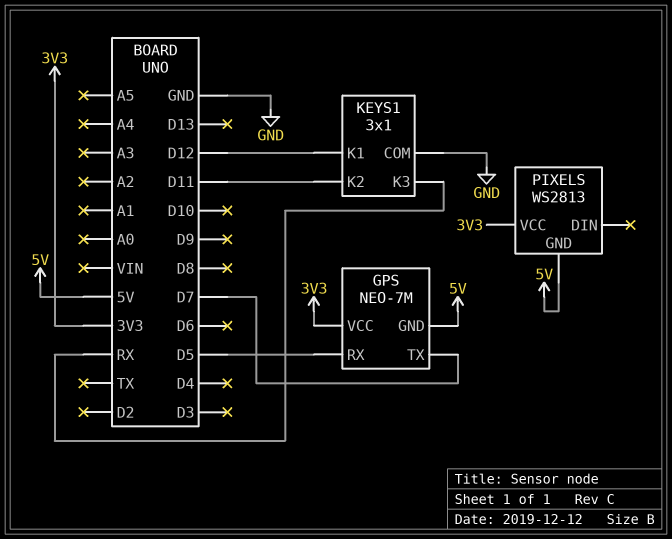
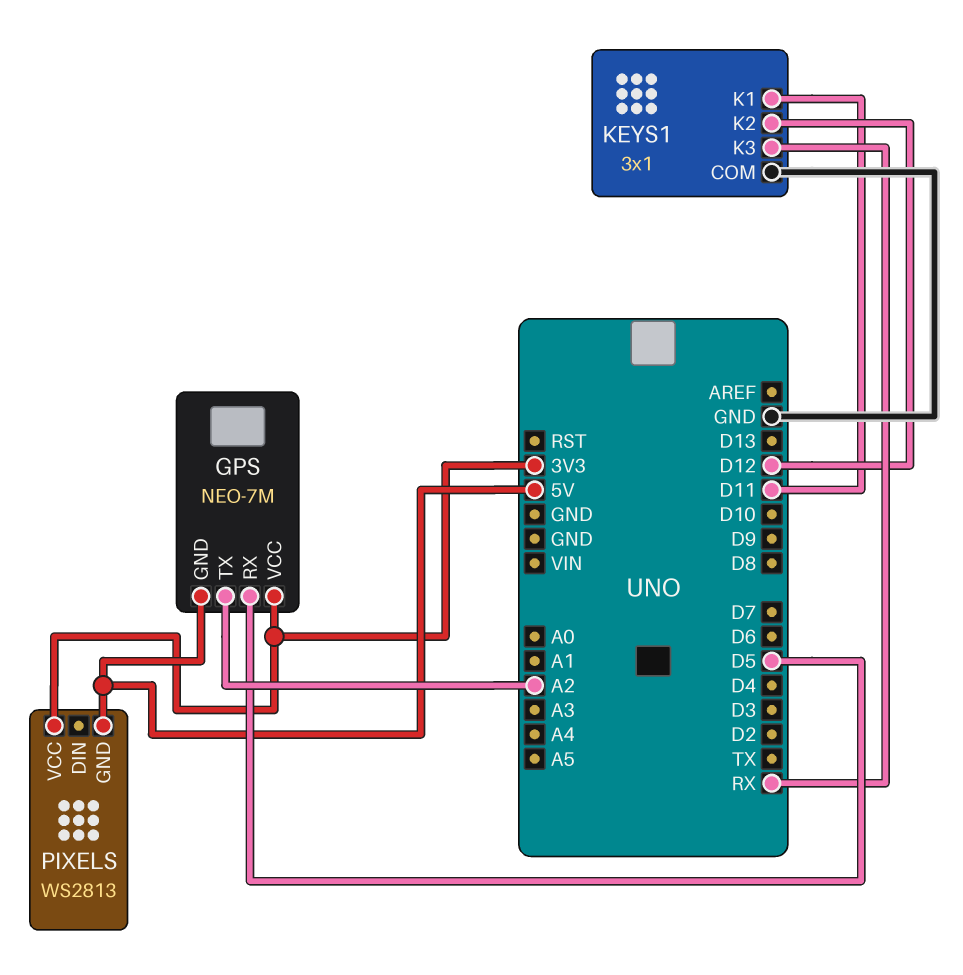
GPS pin TX: D7 -> A2
KEYS1 pin K1: D12 -> D11
KEYS1 pin K2: D11 -> D12

